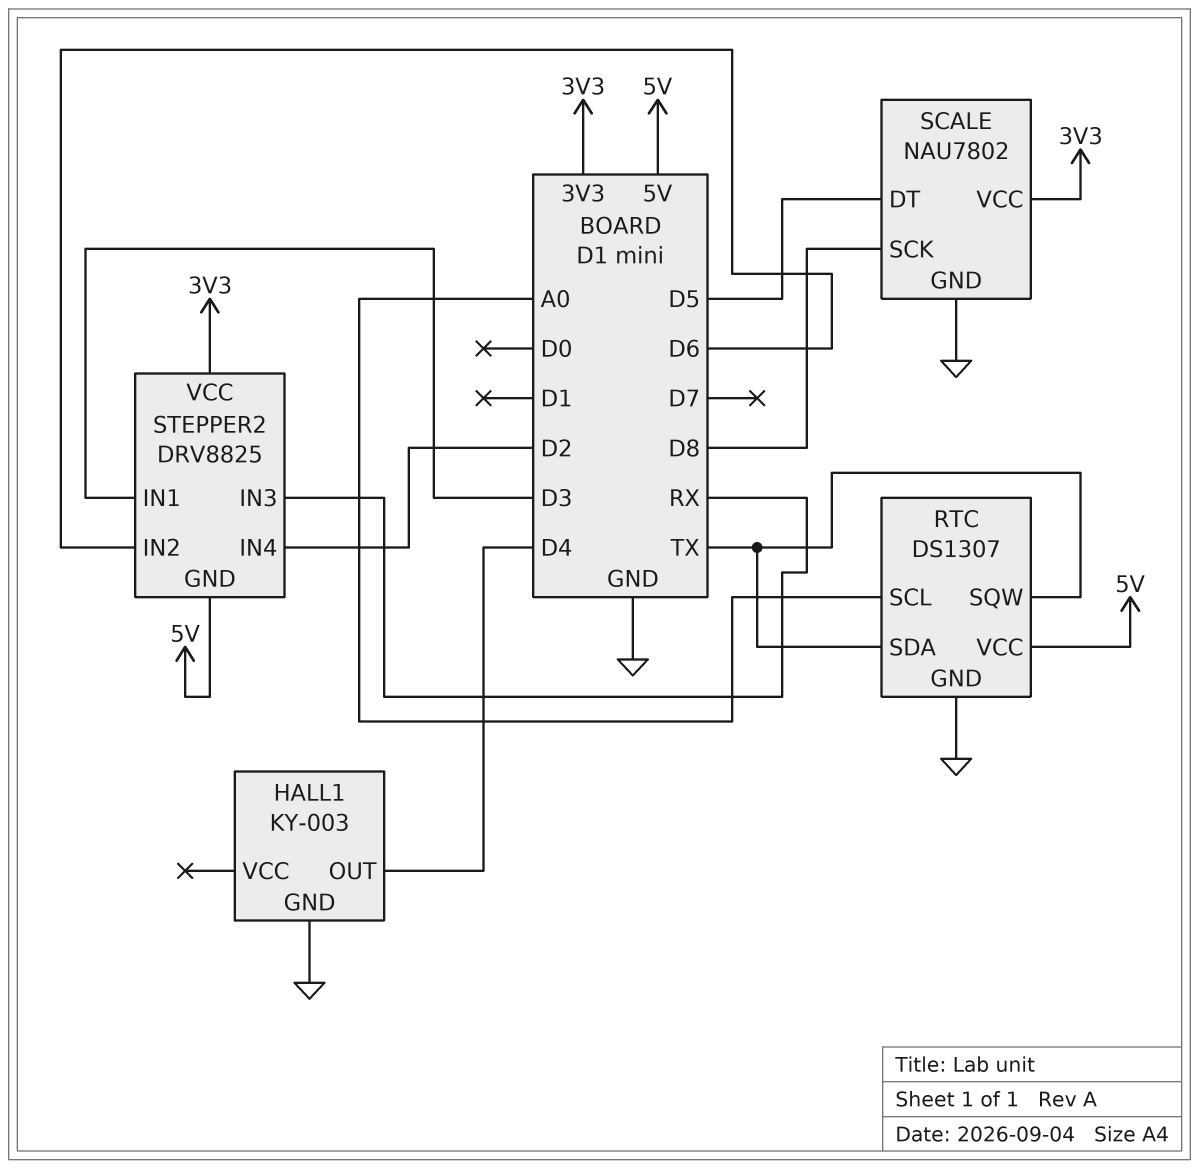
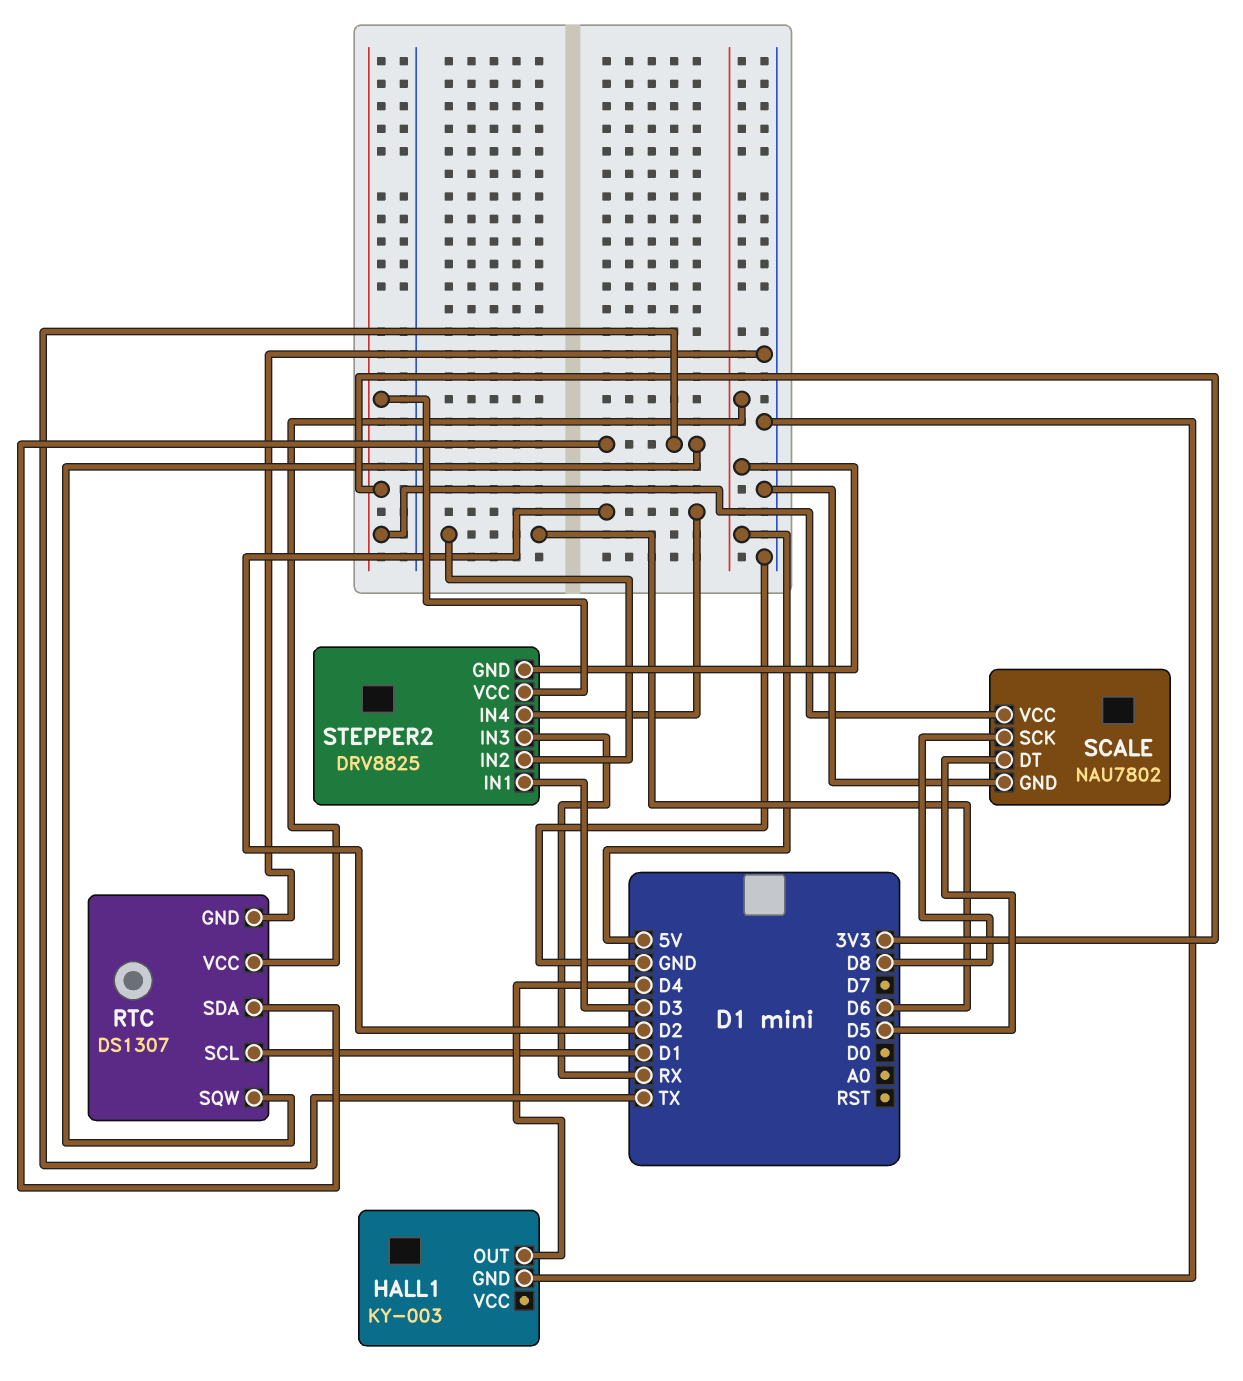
RTC pin SCL: A0 -> D1

